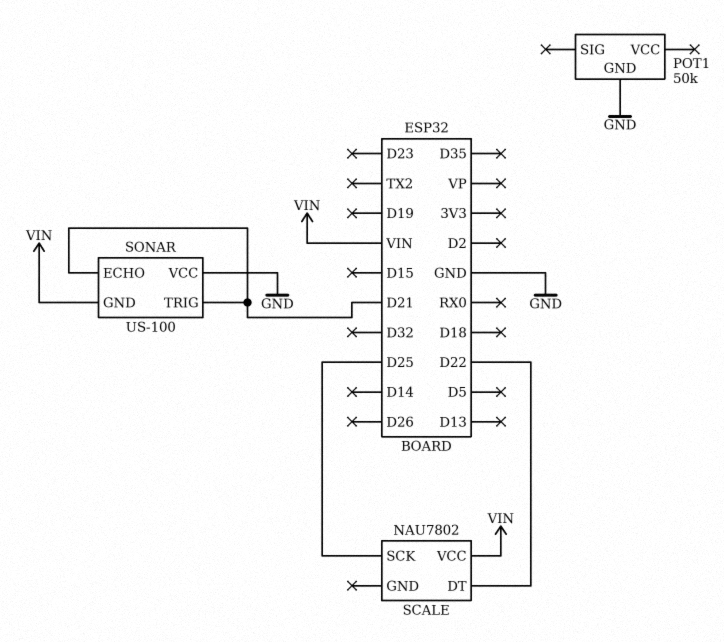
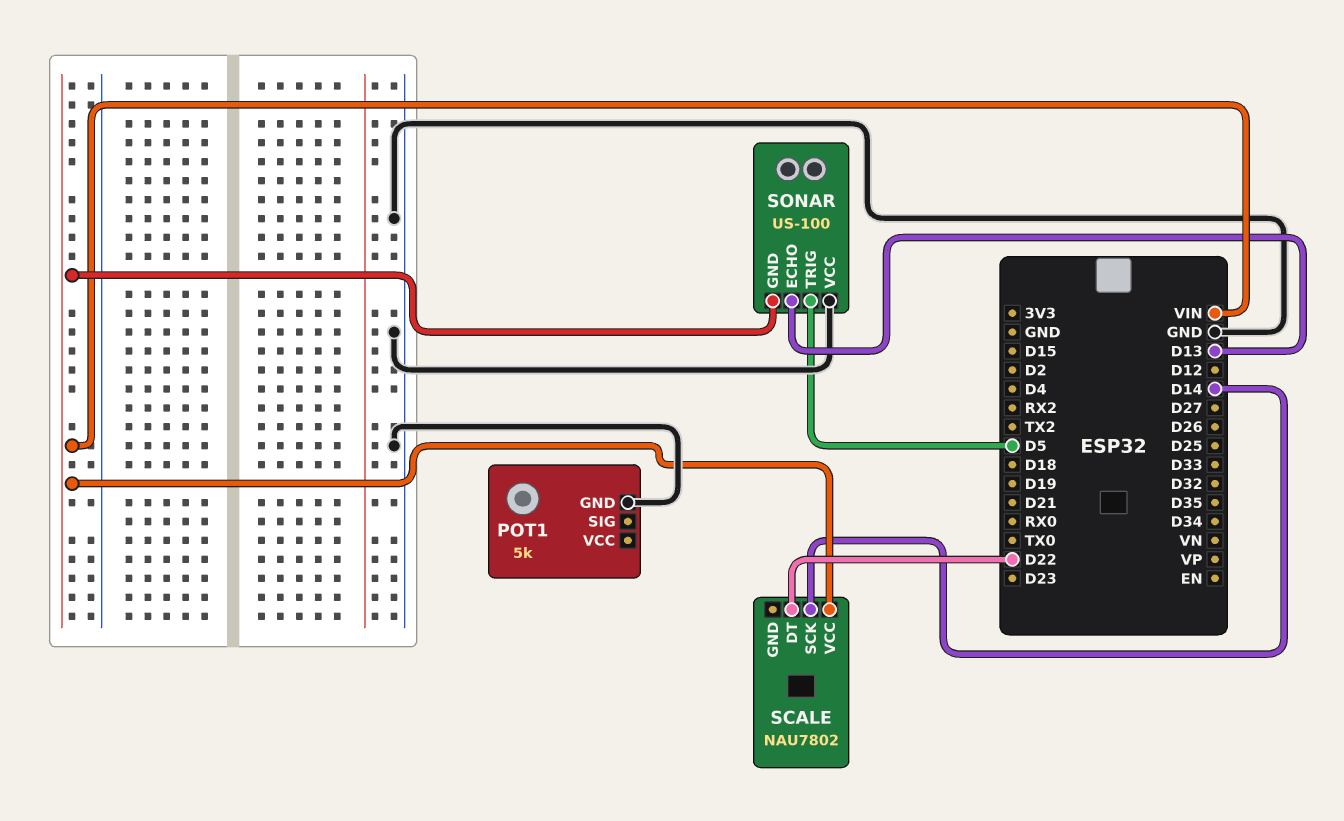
POT1: 50k -> 5k
SCALE pin SCK: D25 -> D14
SONAR pin ECHO: D21 -> D13
SONAR pin TRIG: D21 -> D5

